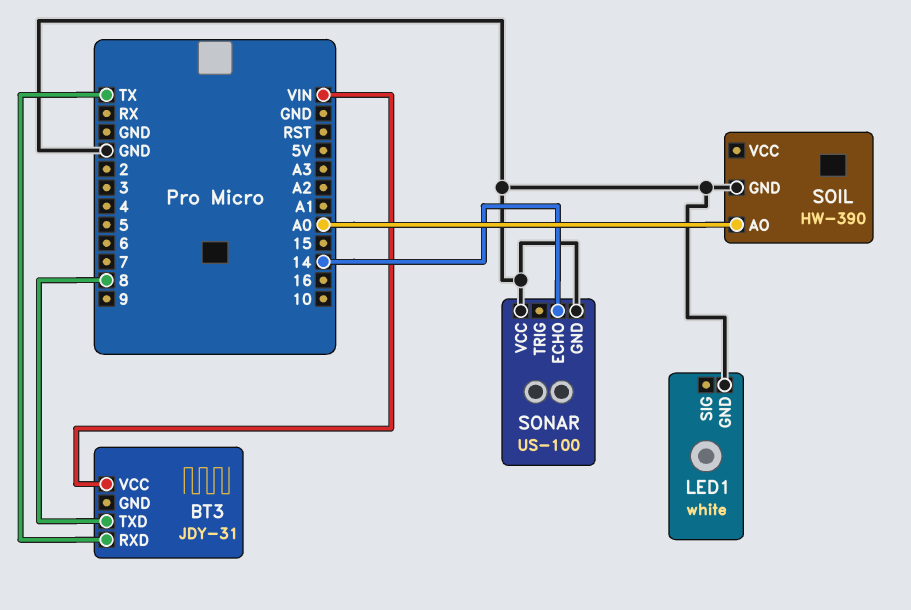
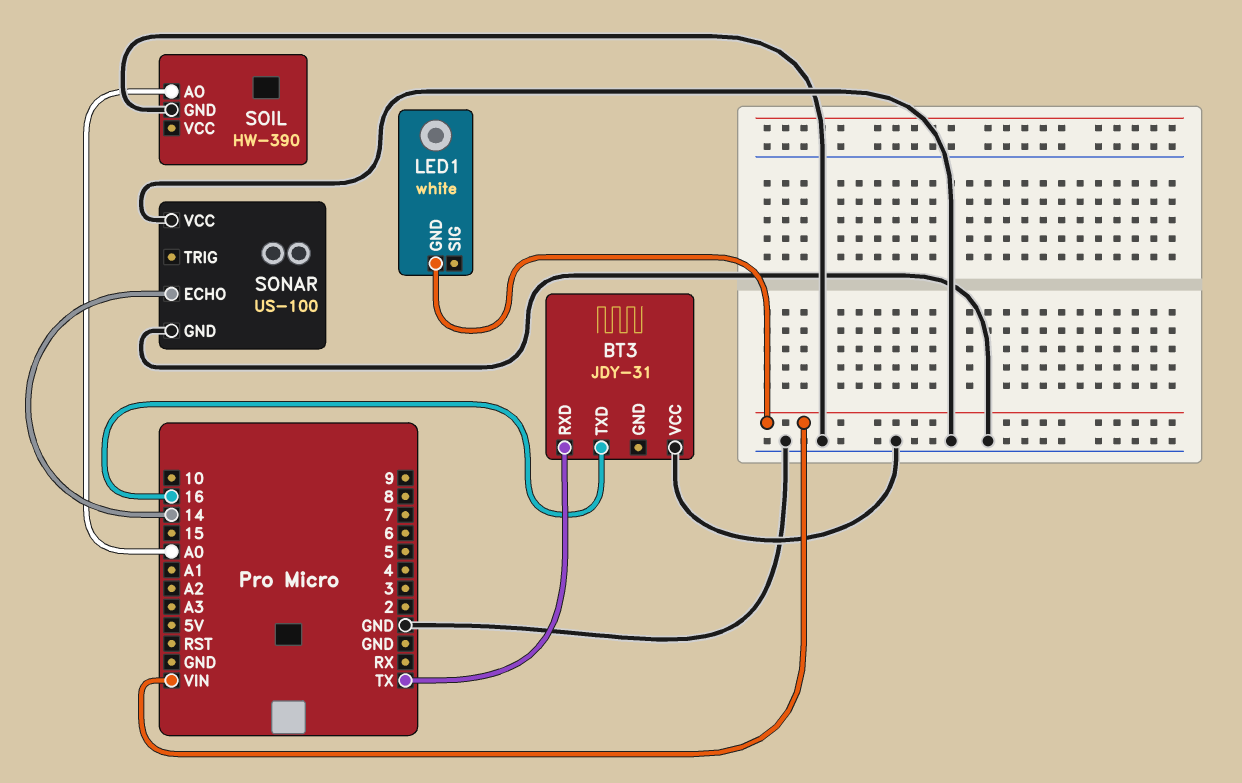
BT3 pin TXD: 8 -> 16
BT3 pin VCC: VIN -> GND
LED1 pin GND: GND -> VIN

